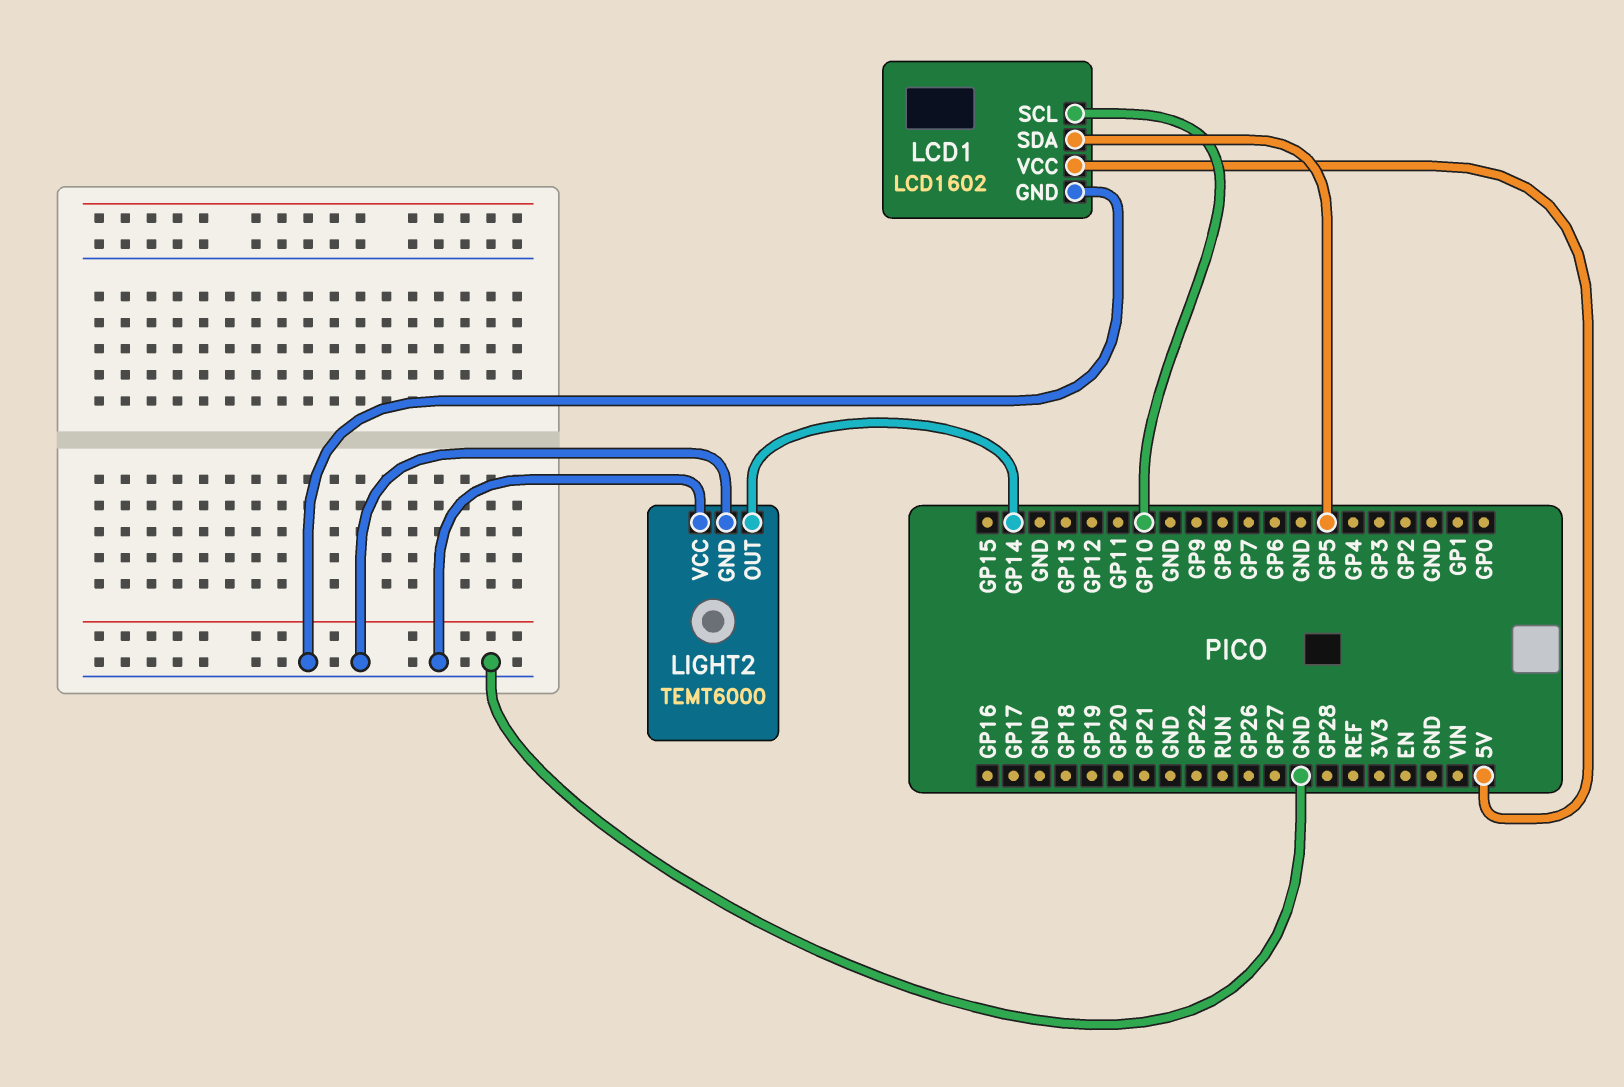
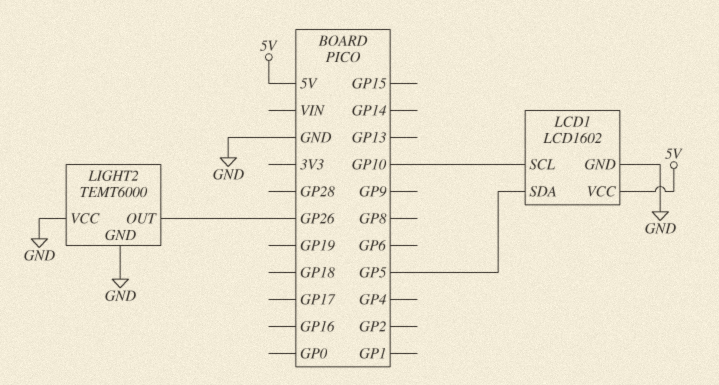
LIGHT2 pin OUT: GP14 -> GP26

